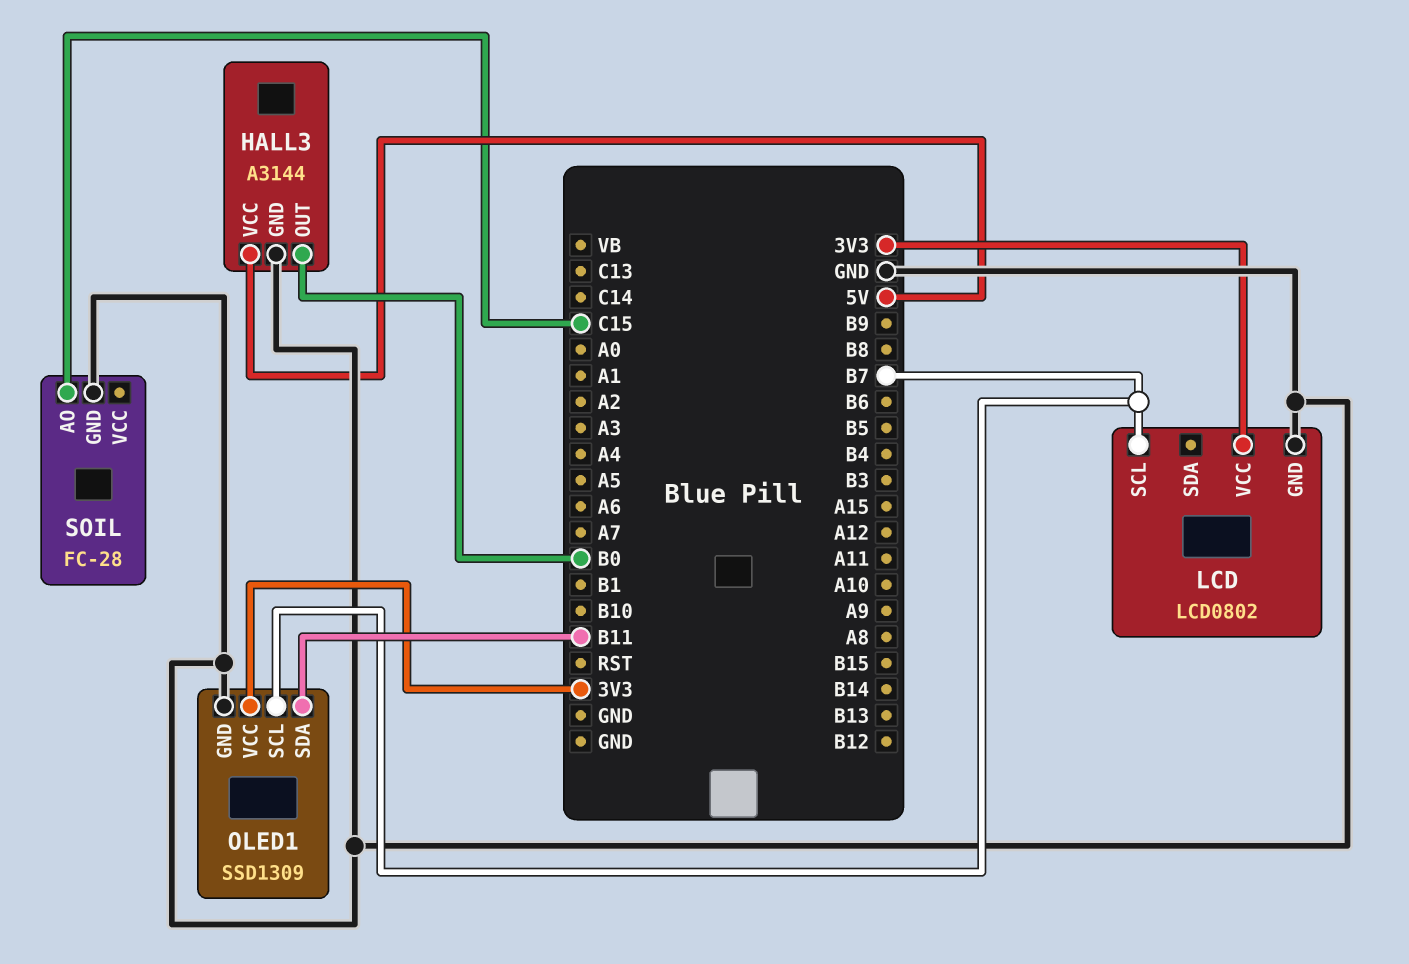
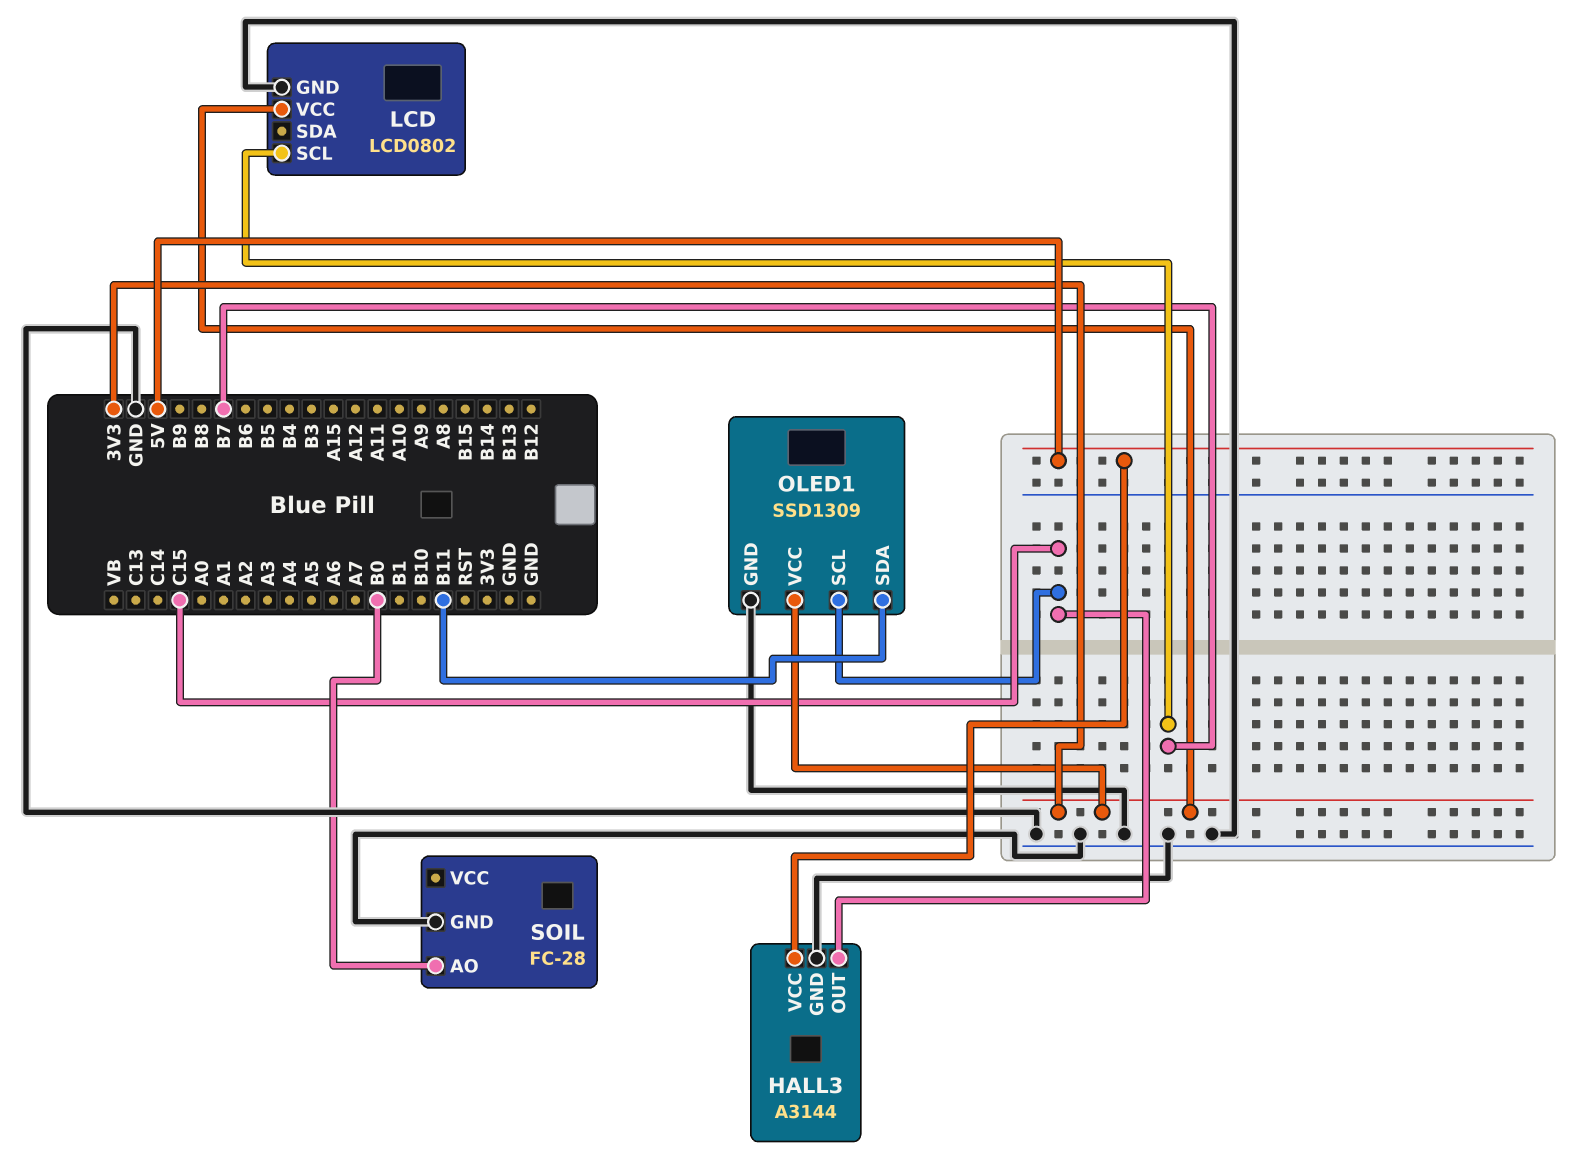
HALL3 pin OUT: B0 -> C15
OLED1 pin SCL: B7 -> C15
SOIL pin AO: C15 -> B0

